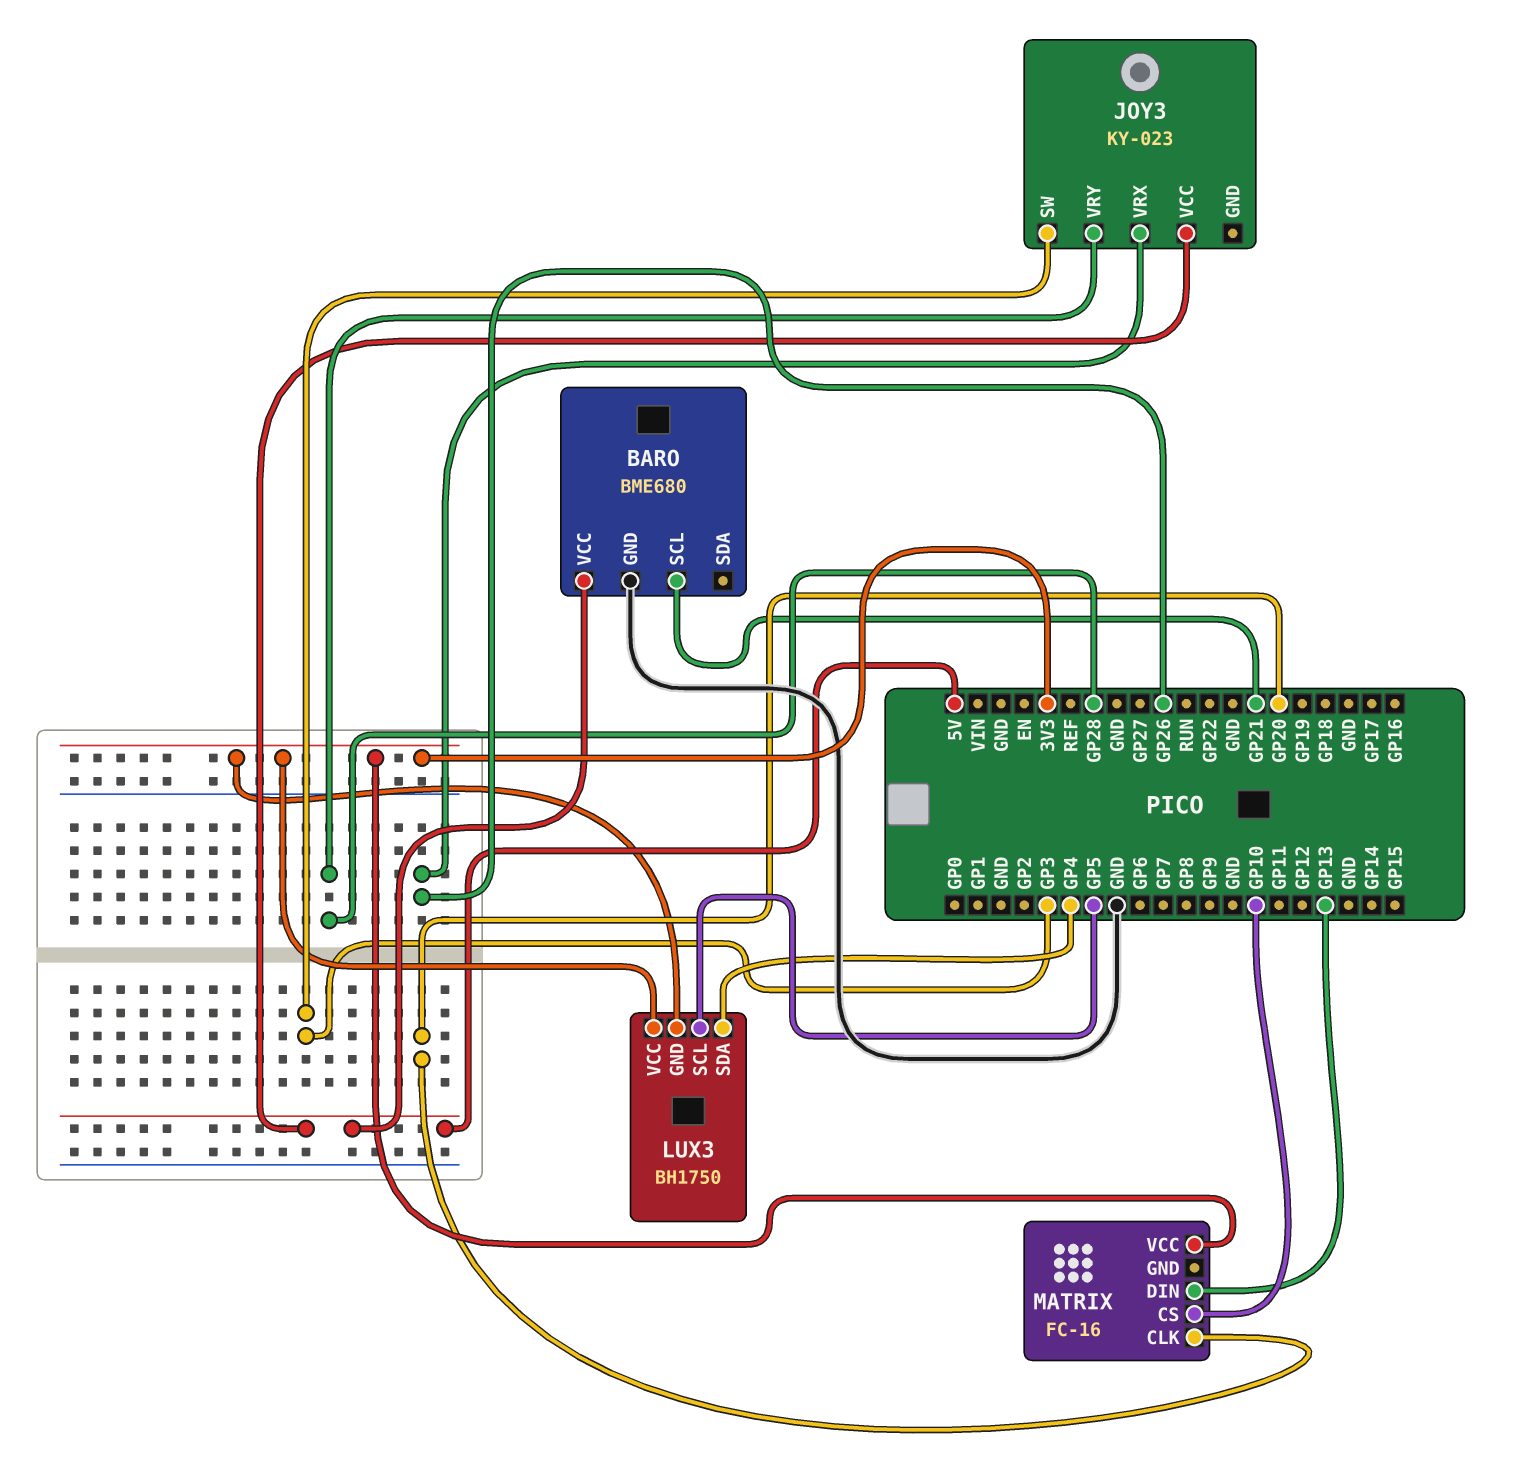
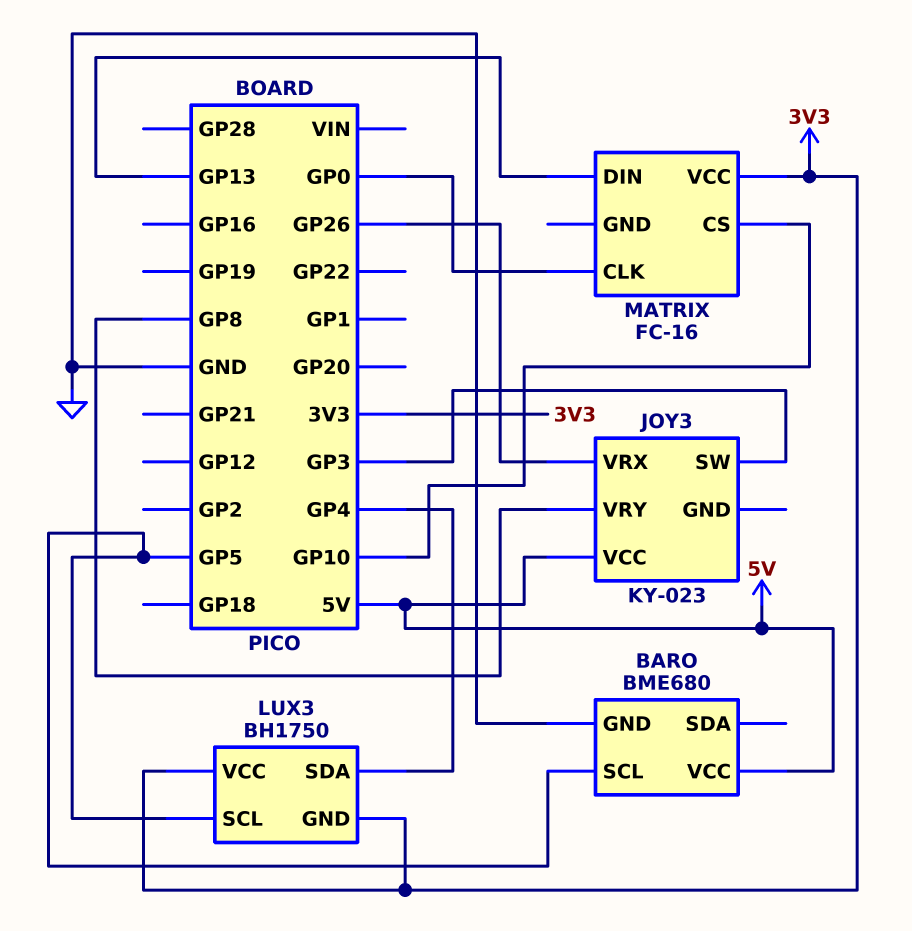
BARO pin SCL: GP21 -> GP5
JOY3 pin VRY: GP28 -> GP8
MATRIX pin CLK: GP20 -> GP0

